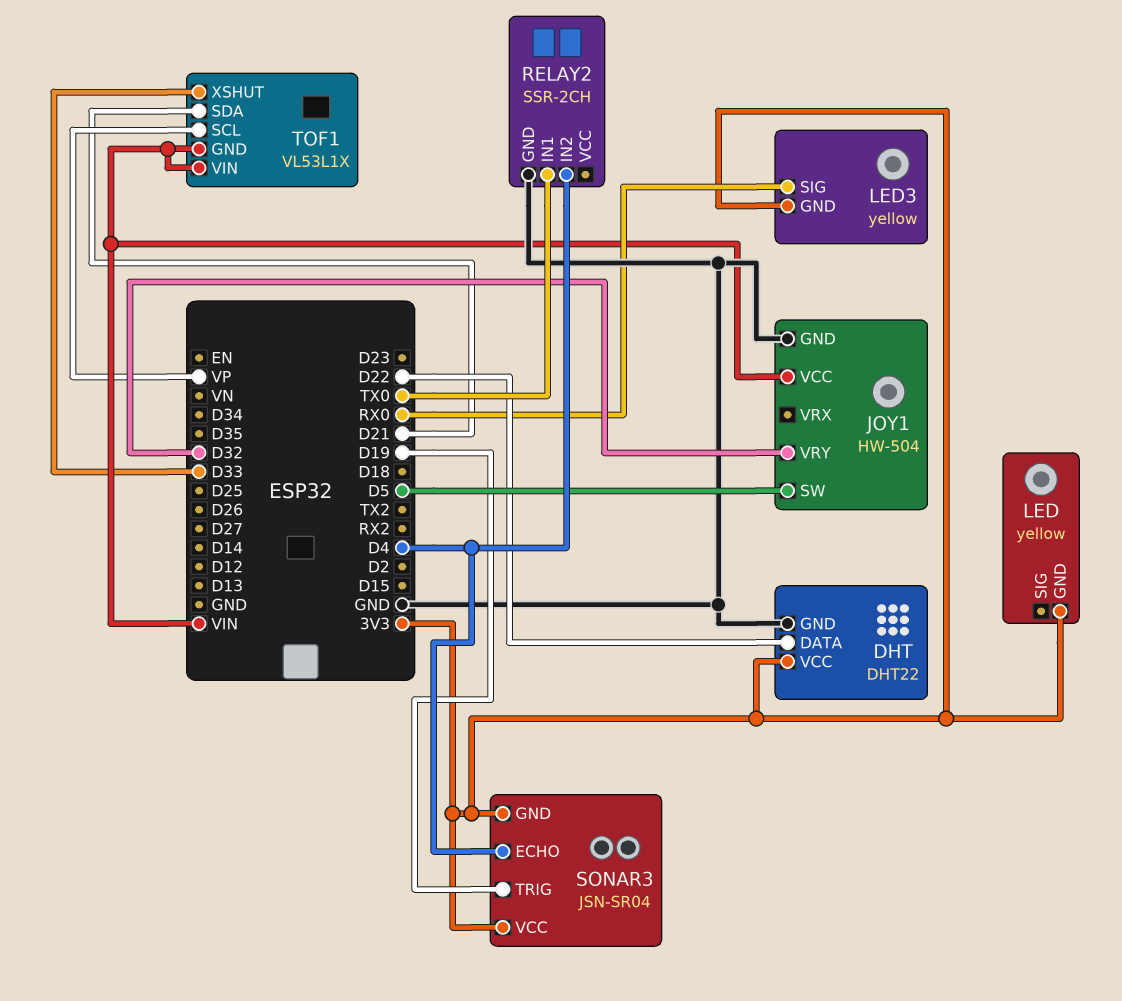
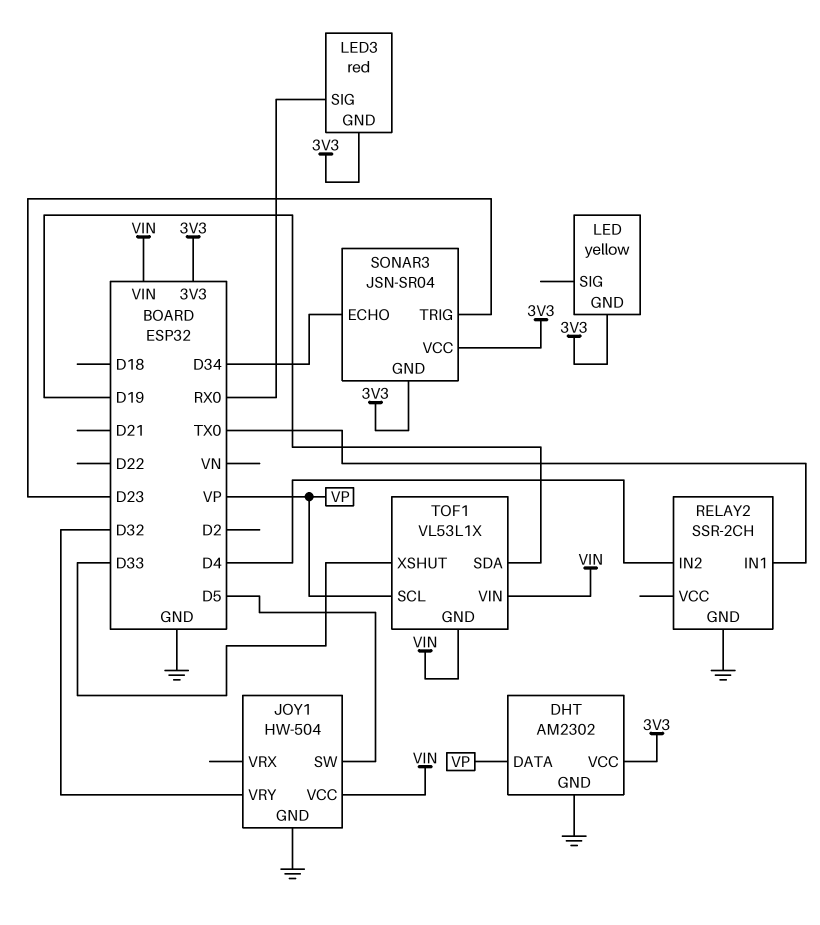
DHT: DHT22 -> AM2302
DHT pin DATA: D22 -> VP
LED3: yellow -> red
SONAR3 pin ECHO: D4 -> D34
SONAR3 pin TRIG: D19 -> D23
TOF1 pin SDA: D21 -> D19

